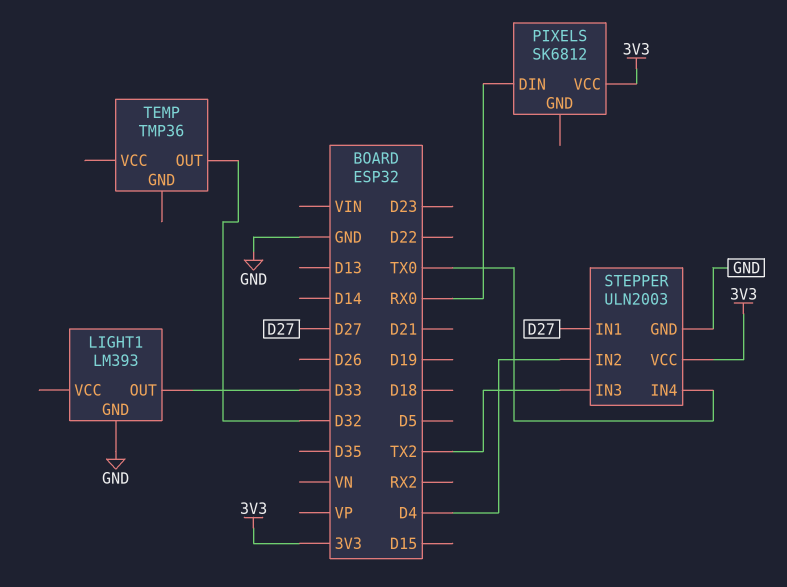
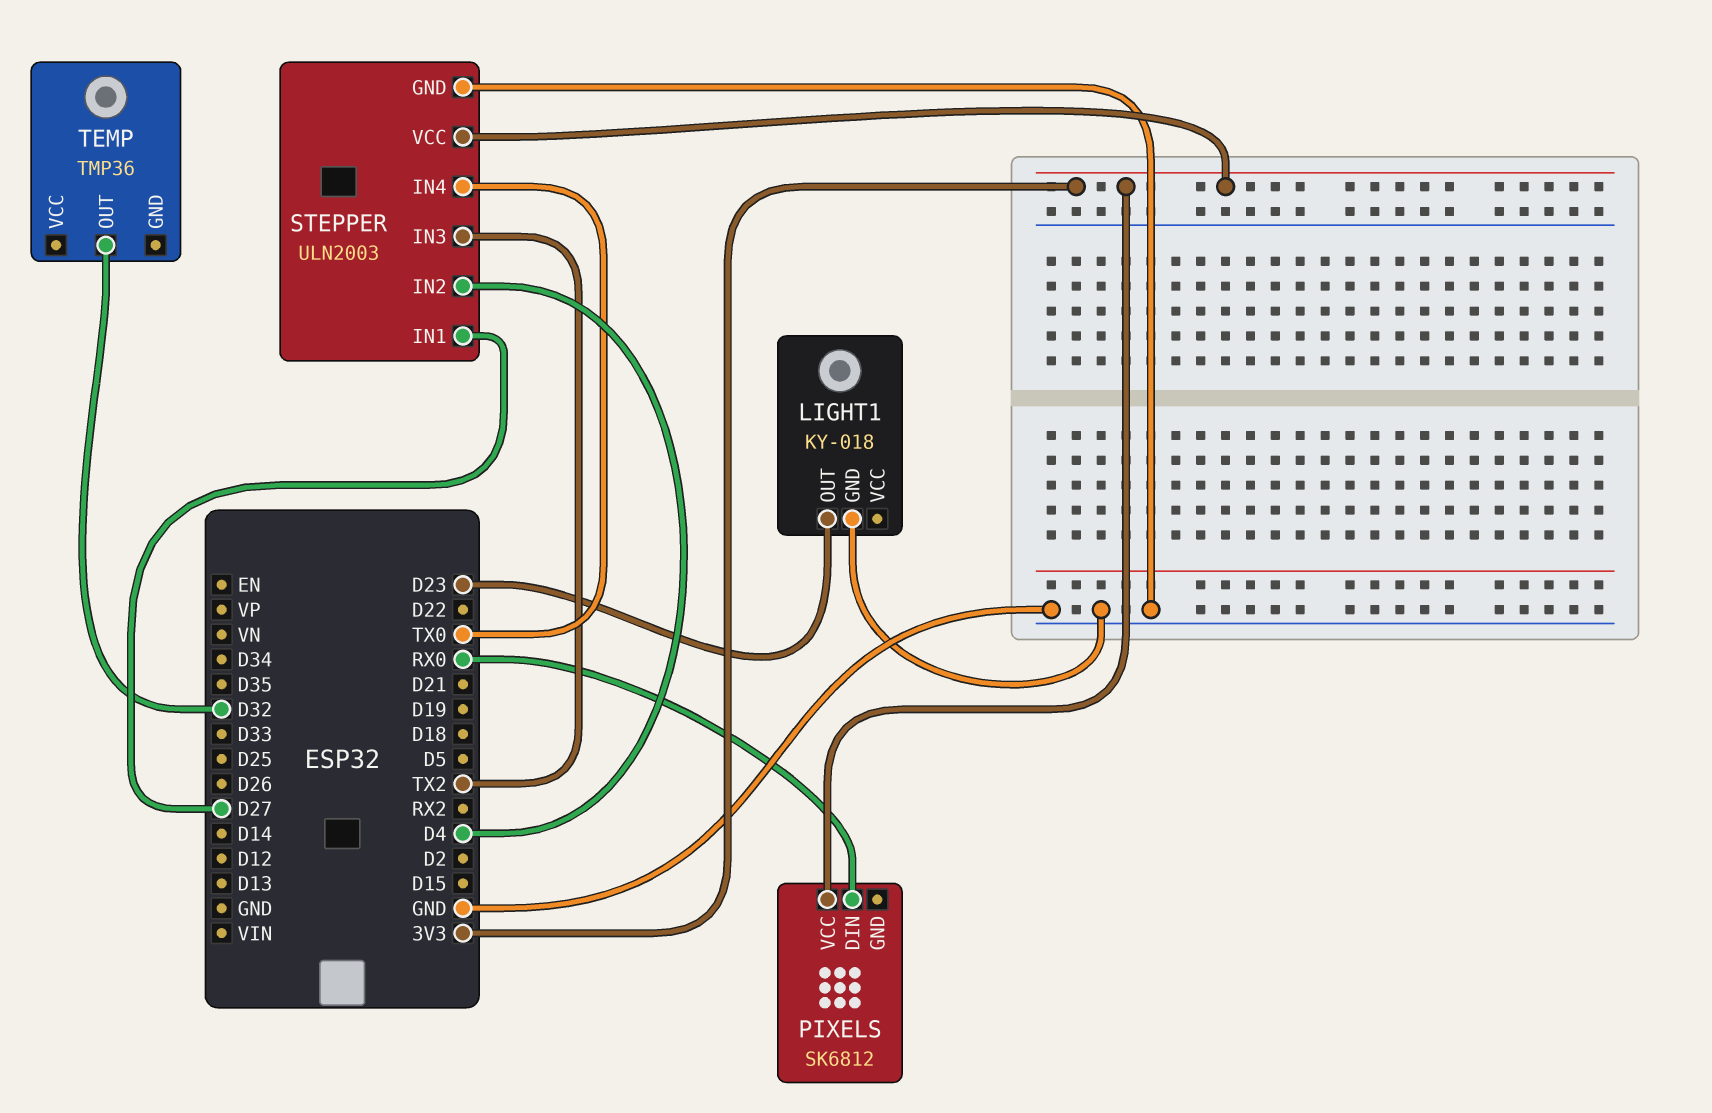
LIGHT1: LM393 -> KY-018
LIGHT1 pin OUT: D33 -> D23

